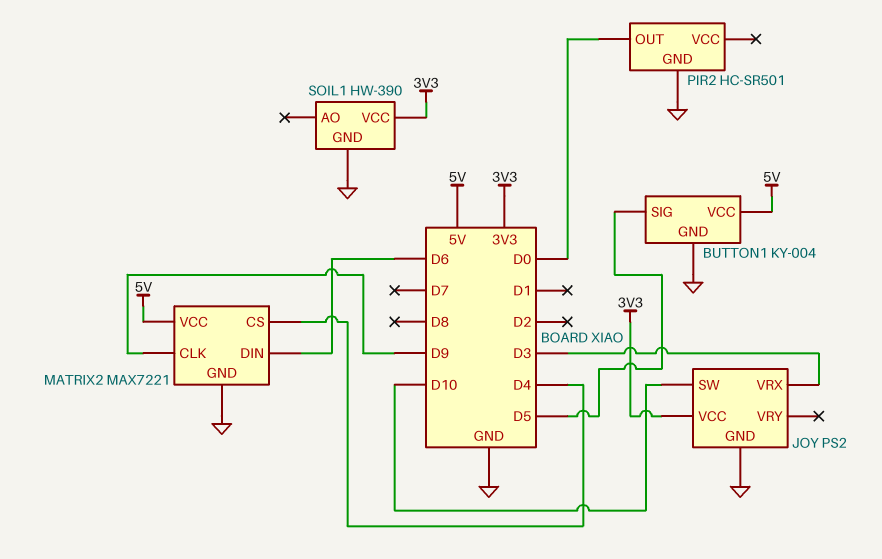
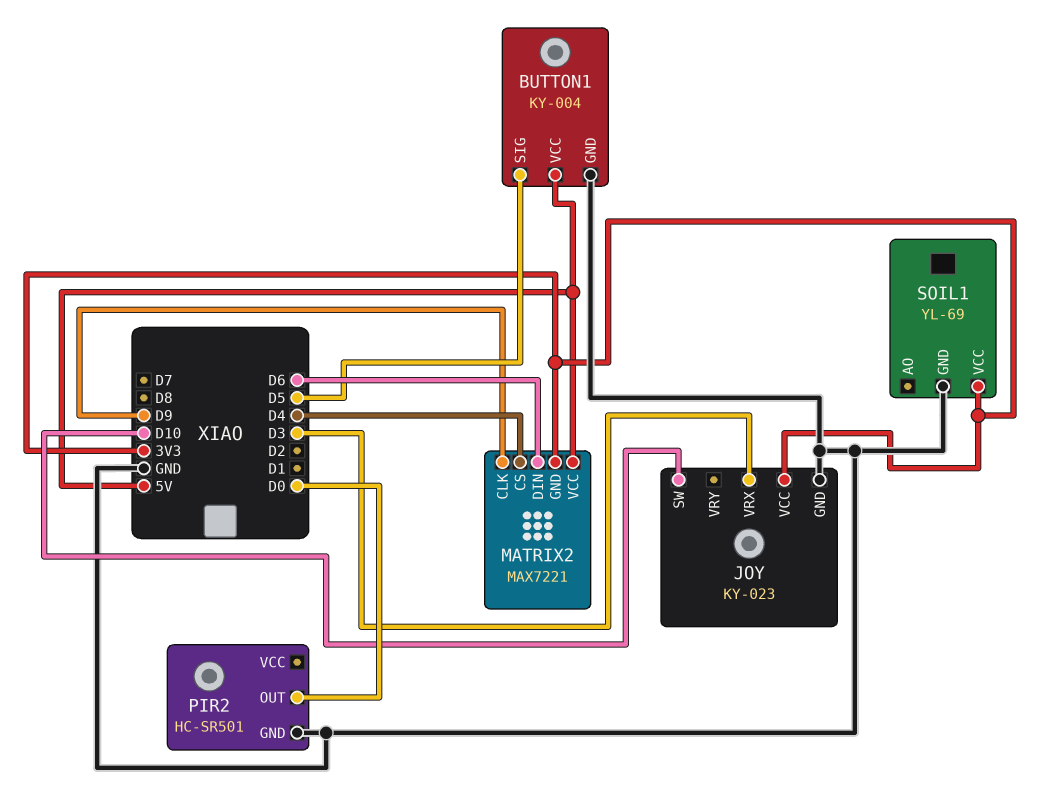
JOY: PS2 -> KY-023
MATRIX2 pin GND: GND -> 3V3
SOIL1: HW-390 -> YL-69

